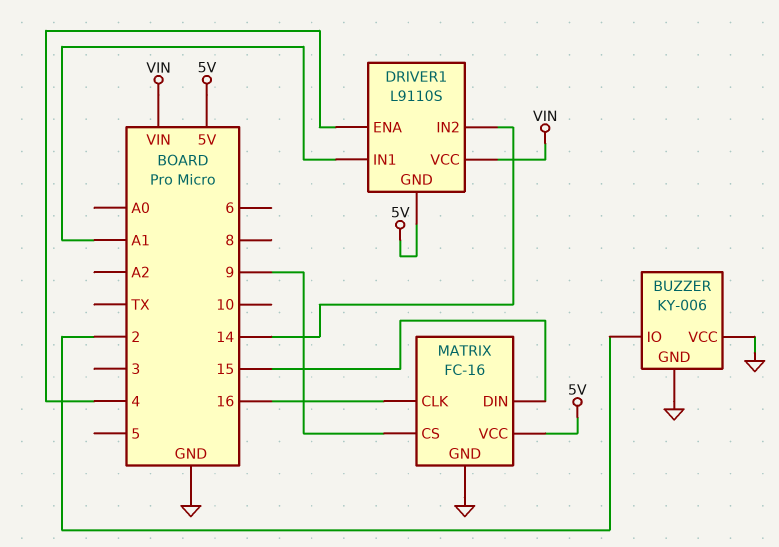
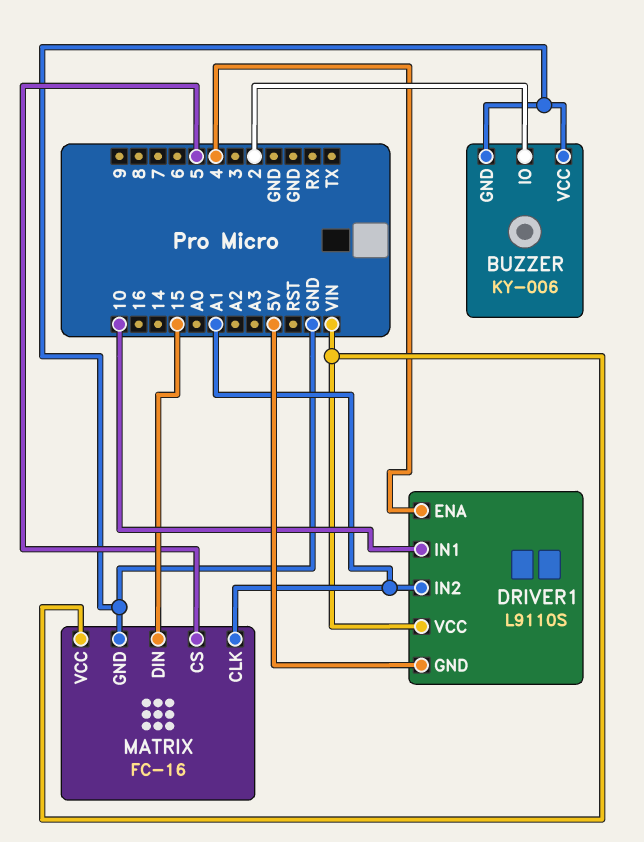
DRIVER1 pin IN1: A1 -> 10
DRIVER1 pin IN2: 14 -> A1
MATRIX pin CLK: 16 -> A1
MATRIX pin CS: 9 -> 5
MATRIX pin VCC: 5V -> VIN

